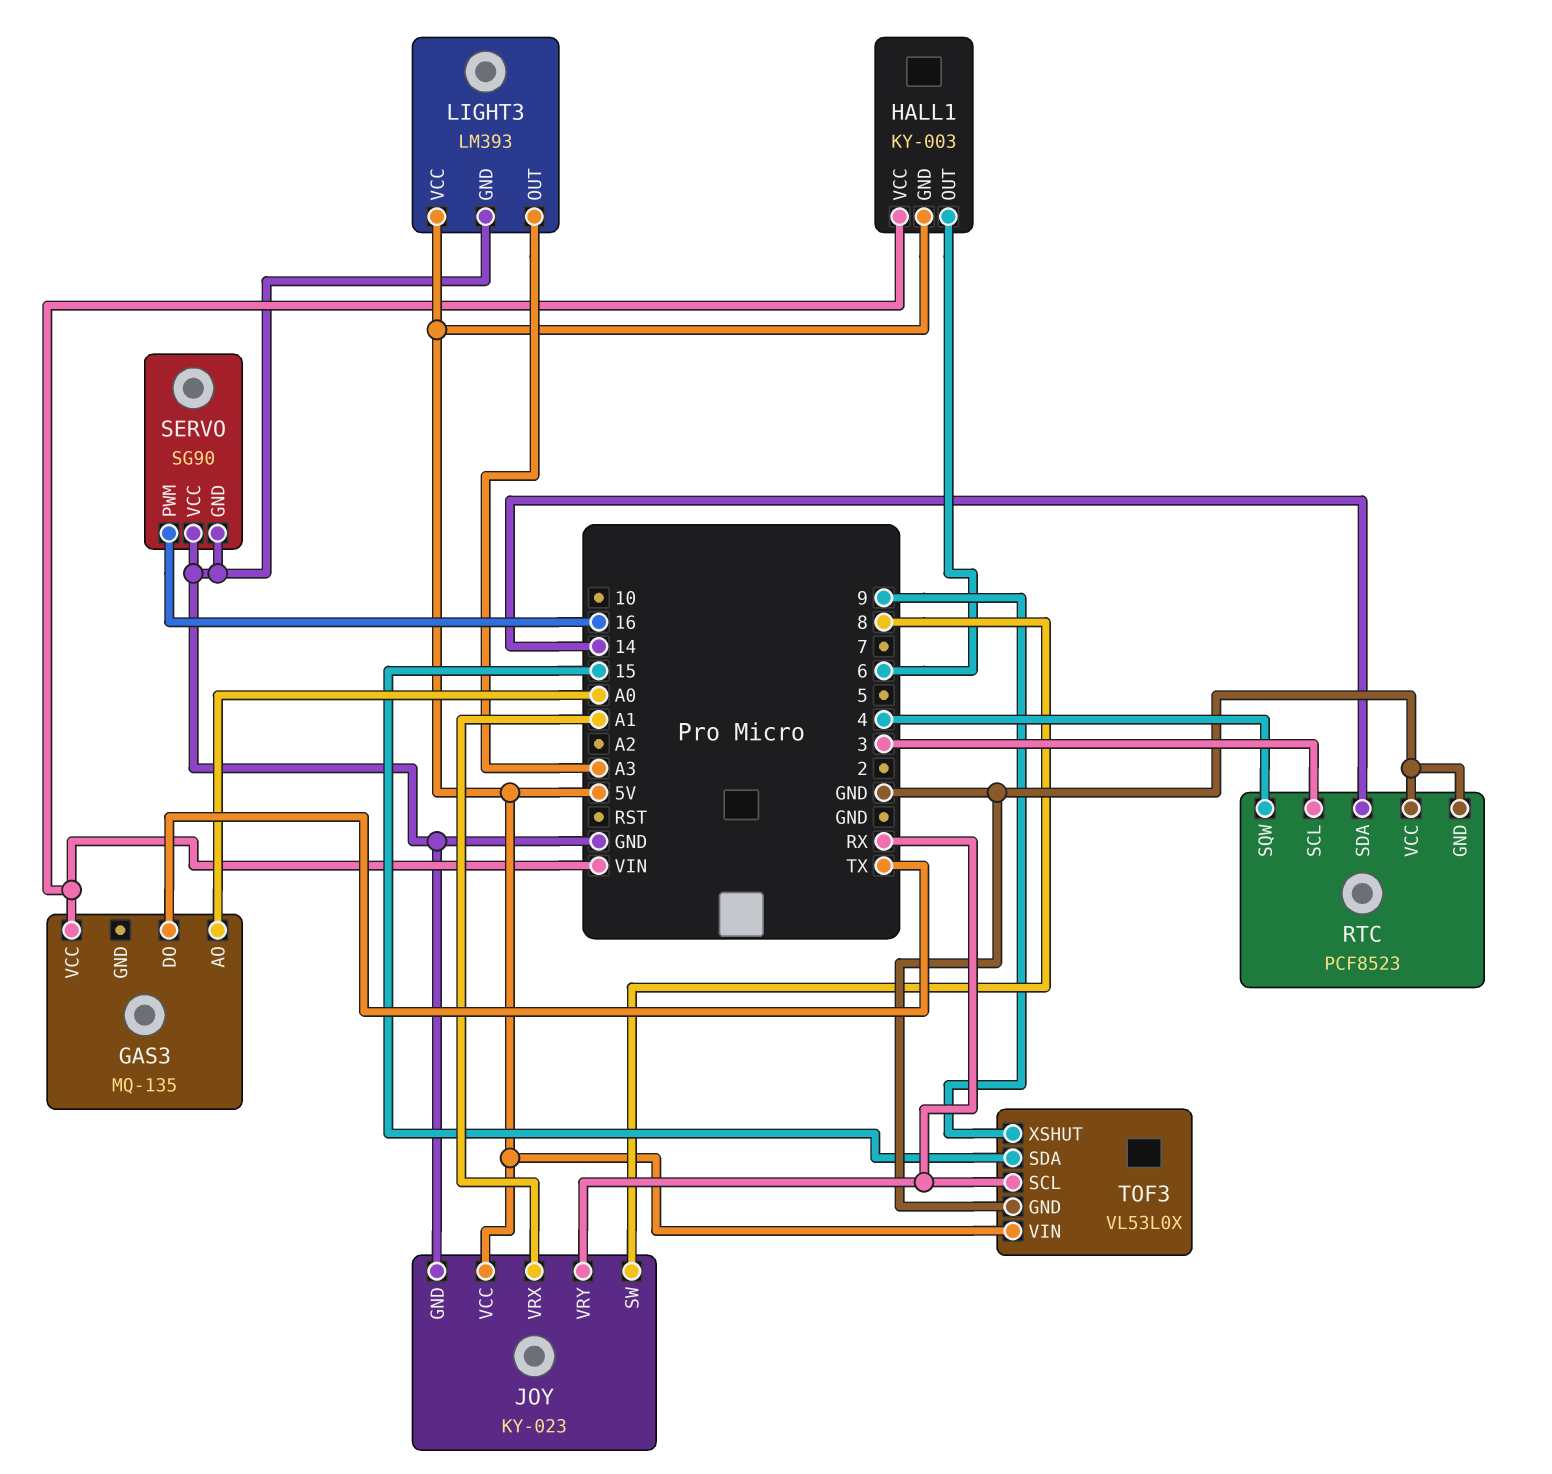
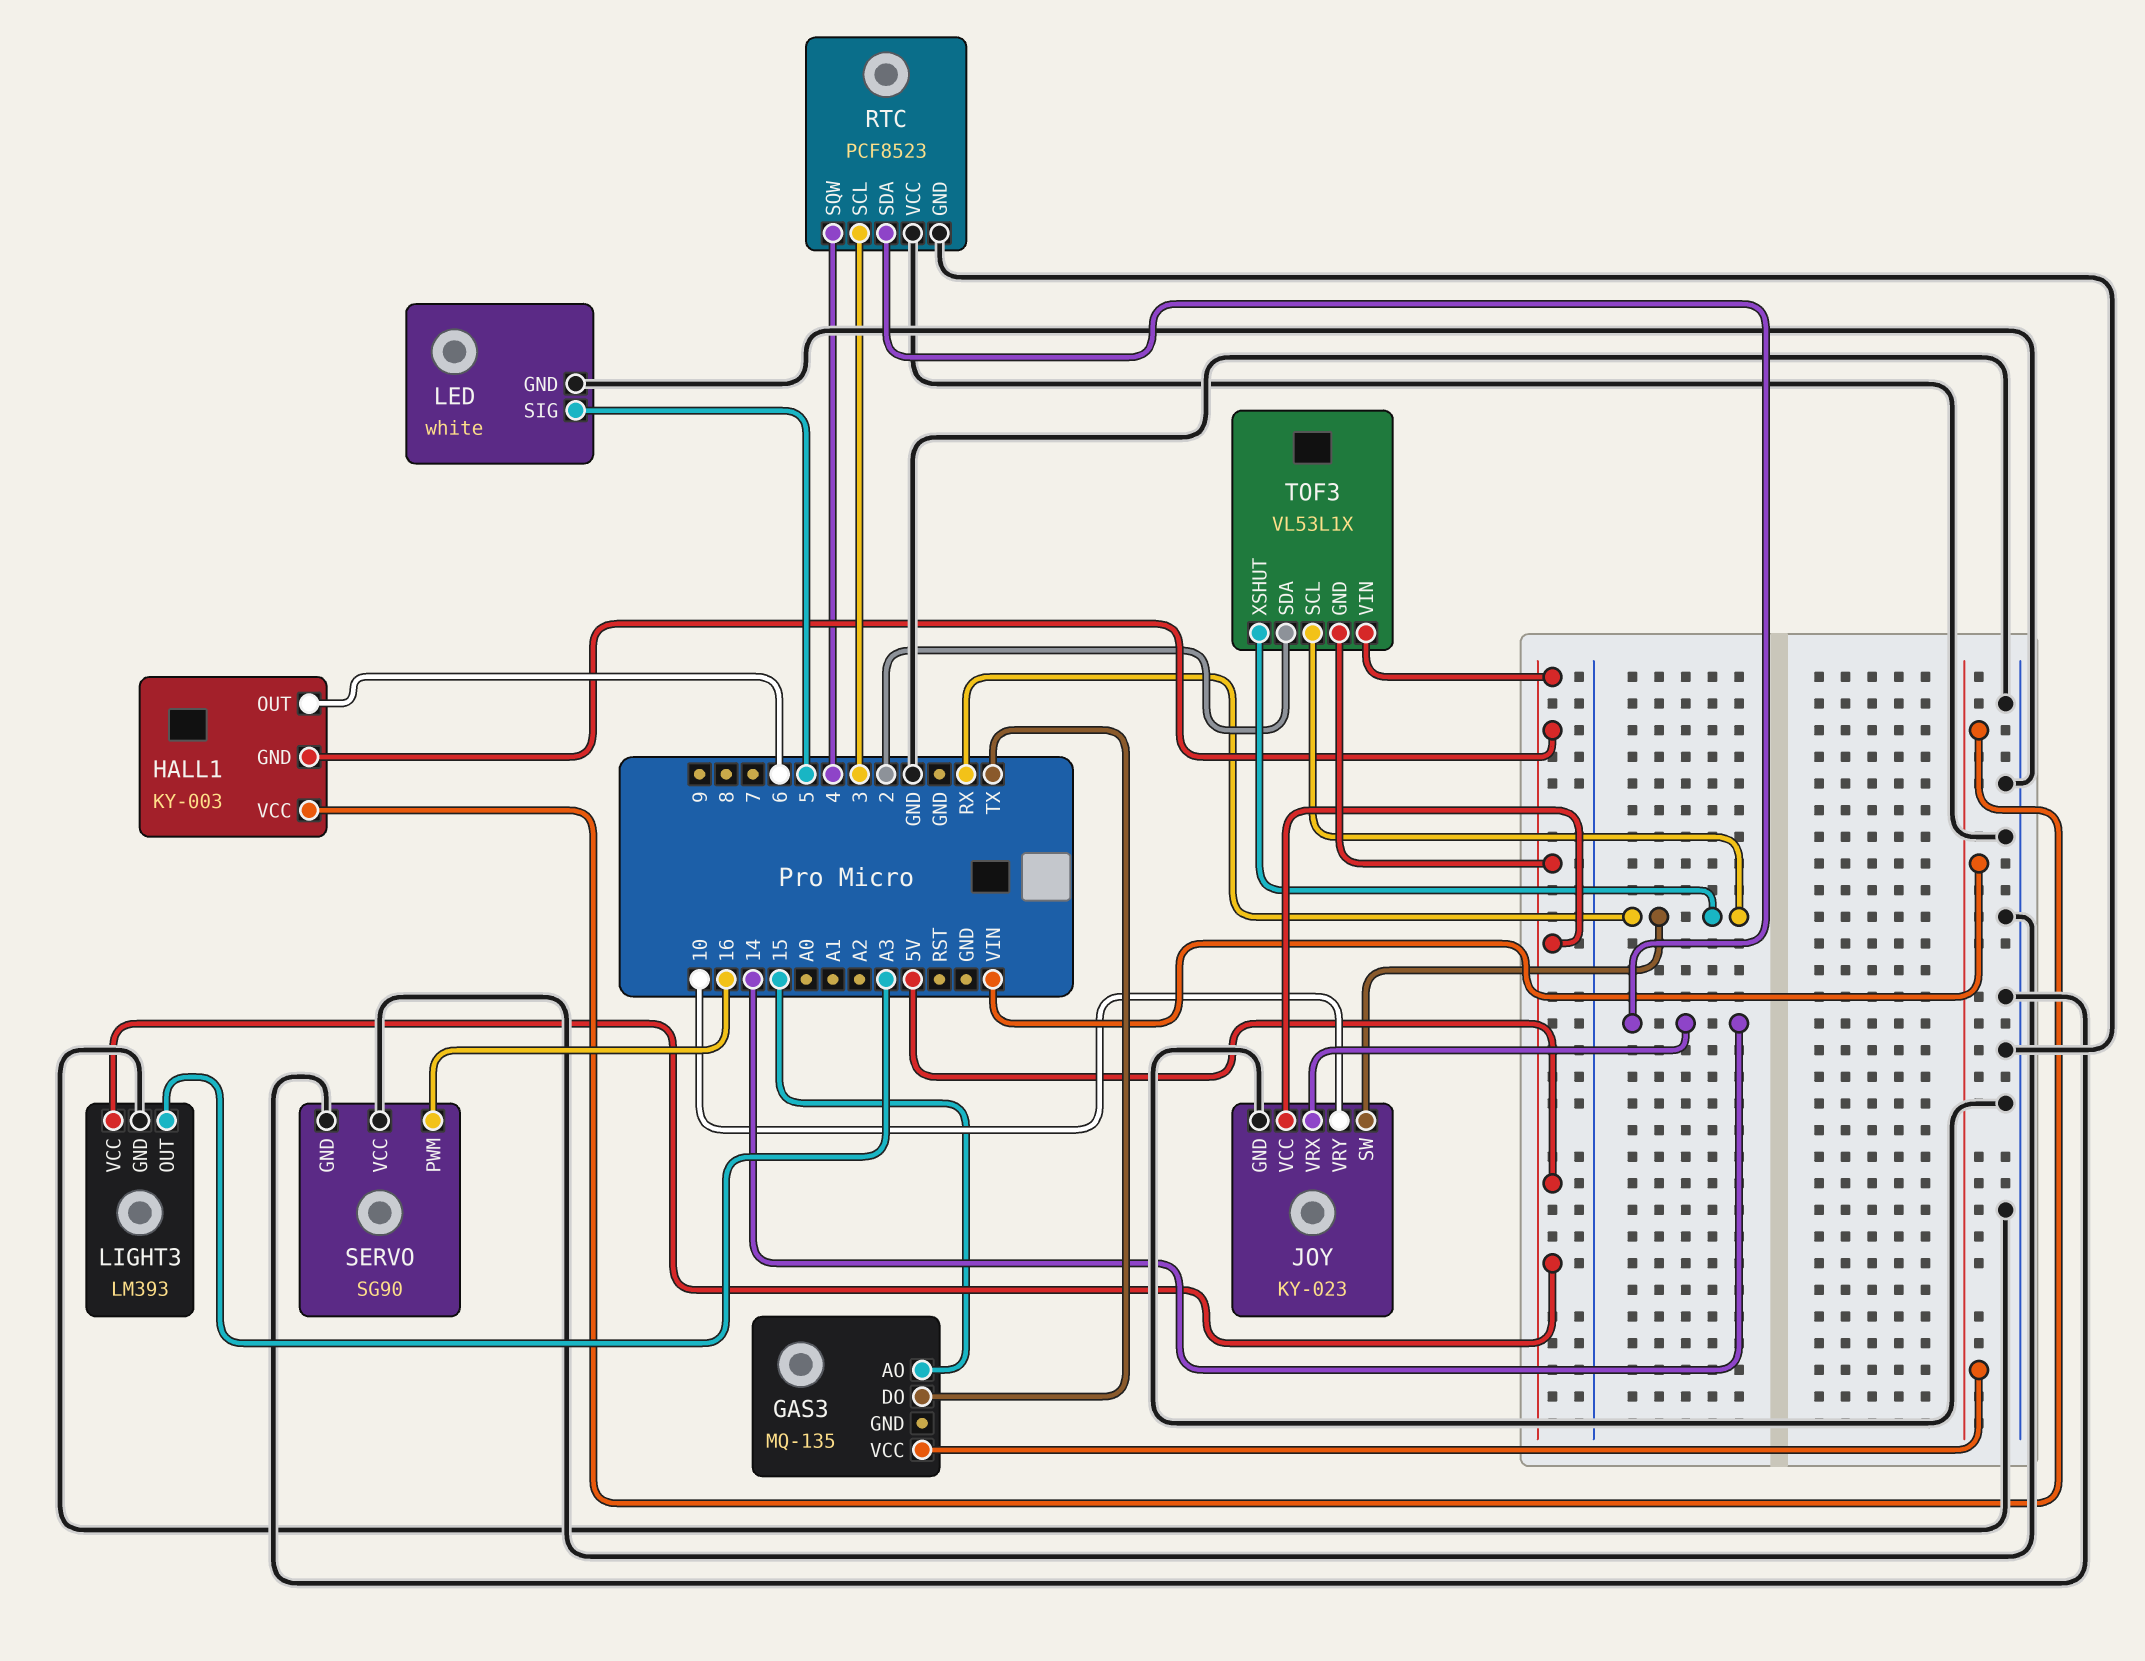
GAS3 pin AO: A0 -> 15
JOY pin SW: 8 -> RX
JOY pin VRX: A1 -> 14
JOY pin VRY: RX -> 10
LED: none -> white
LED pin GND: none -> GND
LED pin SIG: none -> 5
TOF3: VL53L0X -> VL53L1X
TOF3 pin GND: GND -> 5V
TOF3 pin SDA: 15 -> 2
TOF3 pin XSHUT: 9 -> RX

